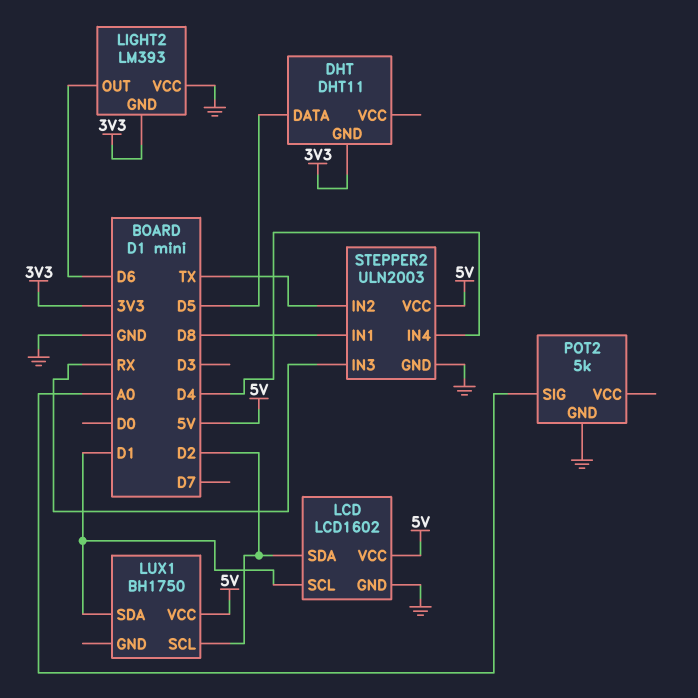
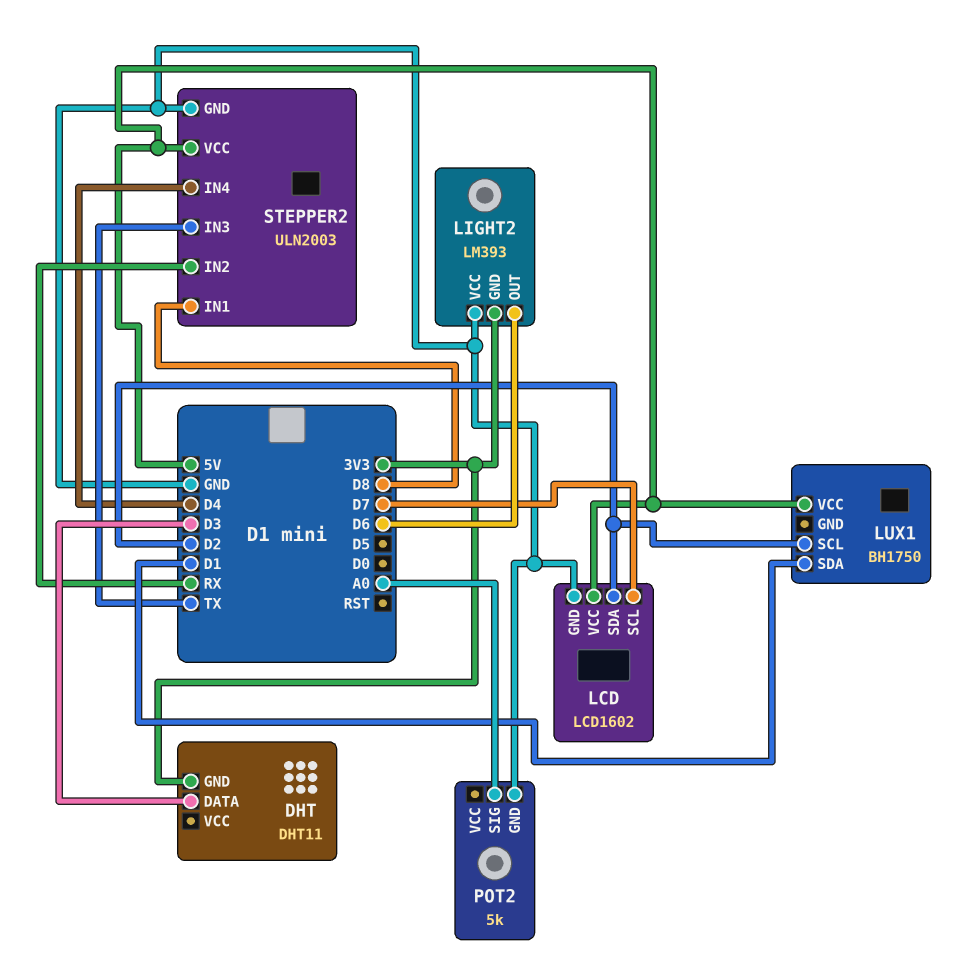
DHT pin DATA: D5 -> D3
LCD pin SCL: D1 -> D7
STEPPER2 pin IN2: TX -> RX
STEPPER2 pin IN3: RX -> TX

